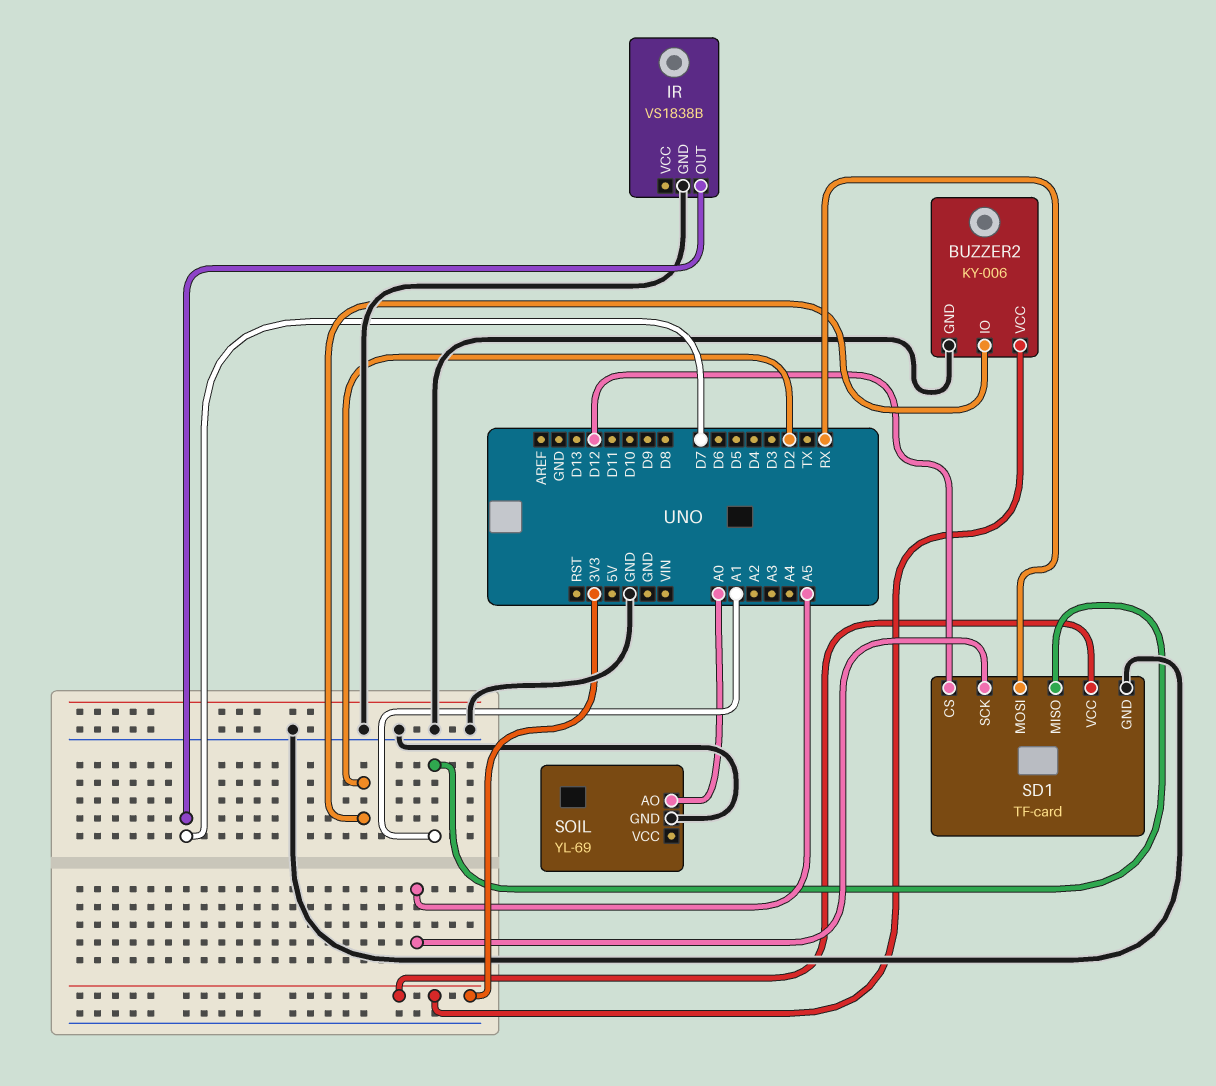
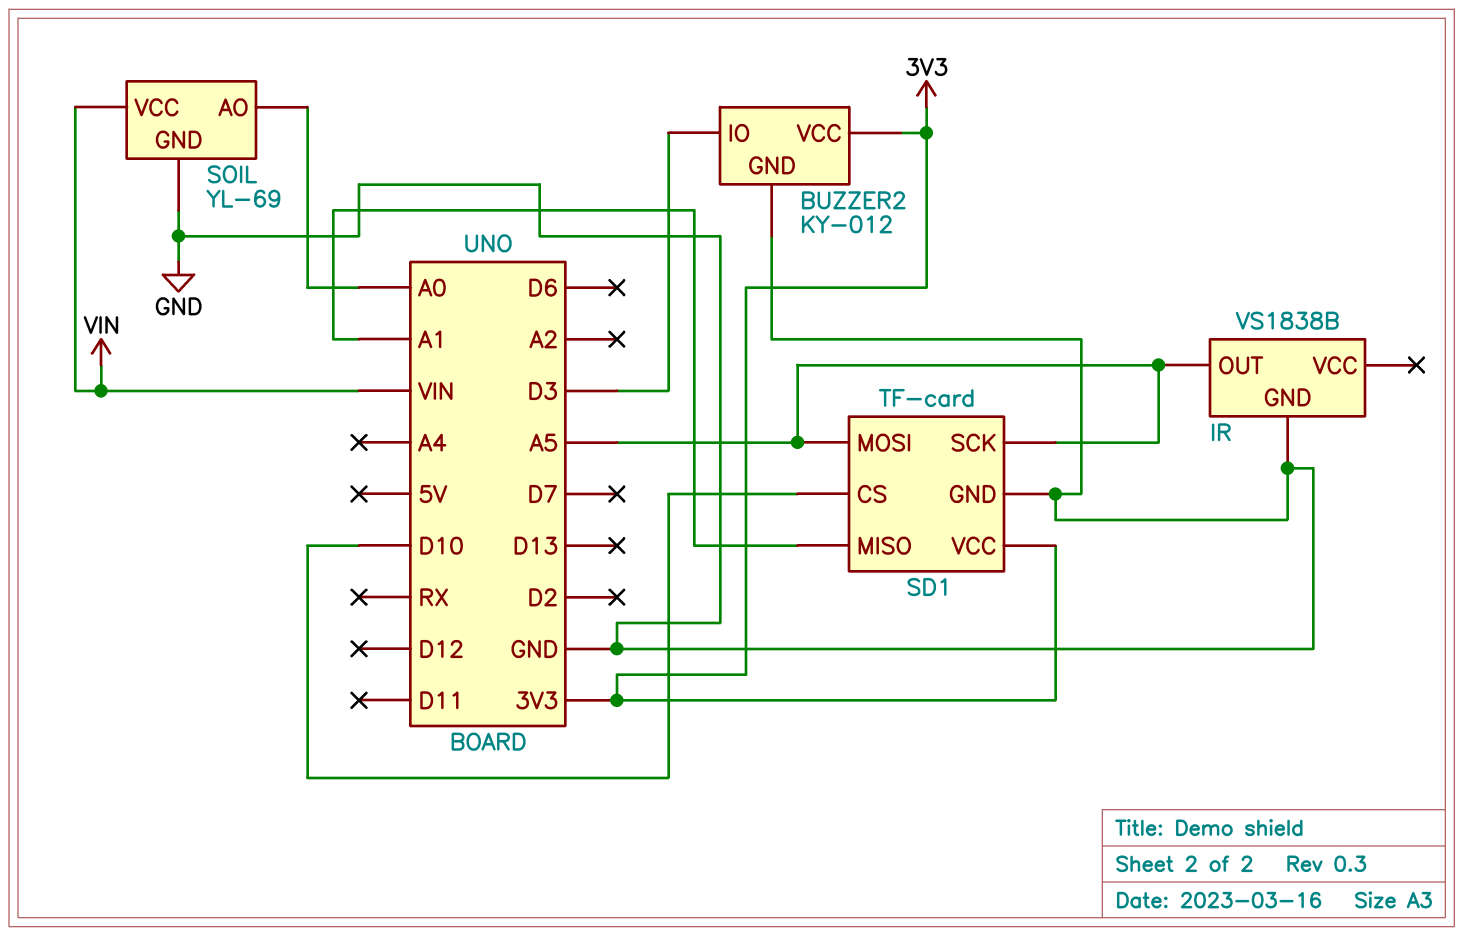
BUZZER2: KY-006 -> KY-012
BUZZER2 pin IO: D2 -> D3
IR pin OUT: D7 -> A5
SD1 pin CS: D12 -> D10
SD1 pin MOSI: RX -> A5
SOIL pin VCC: none -> VIN

